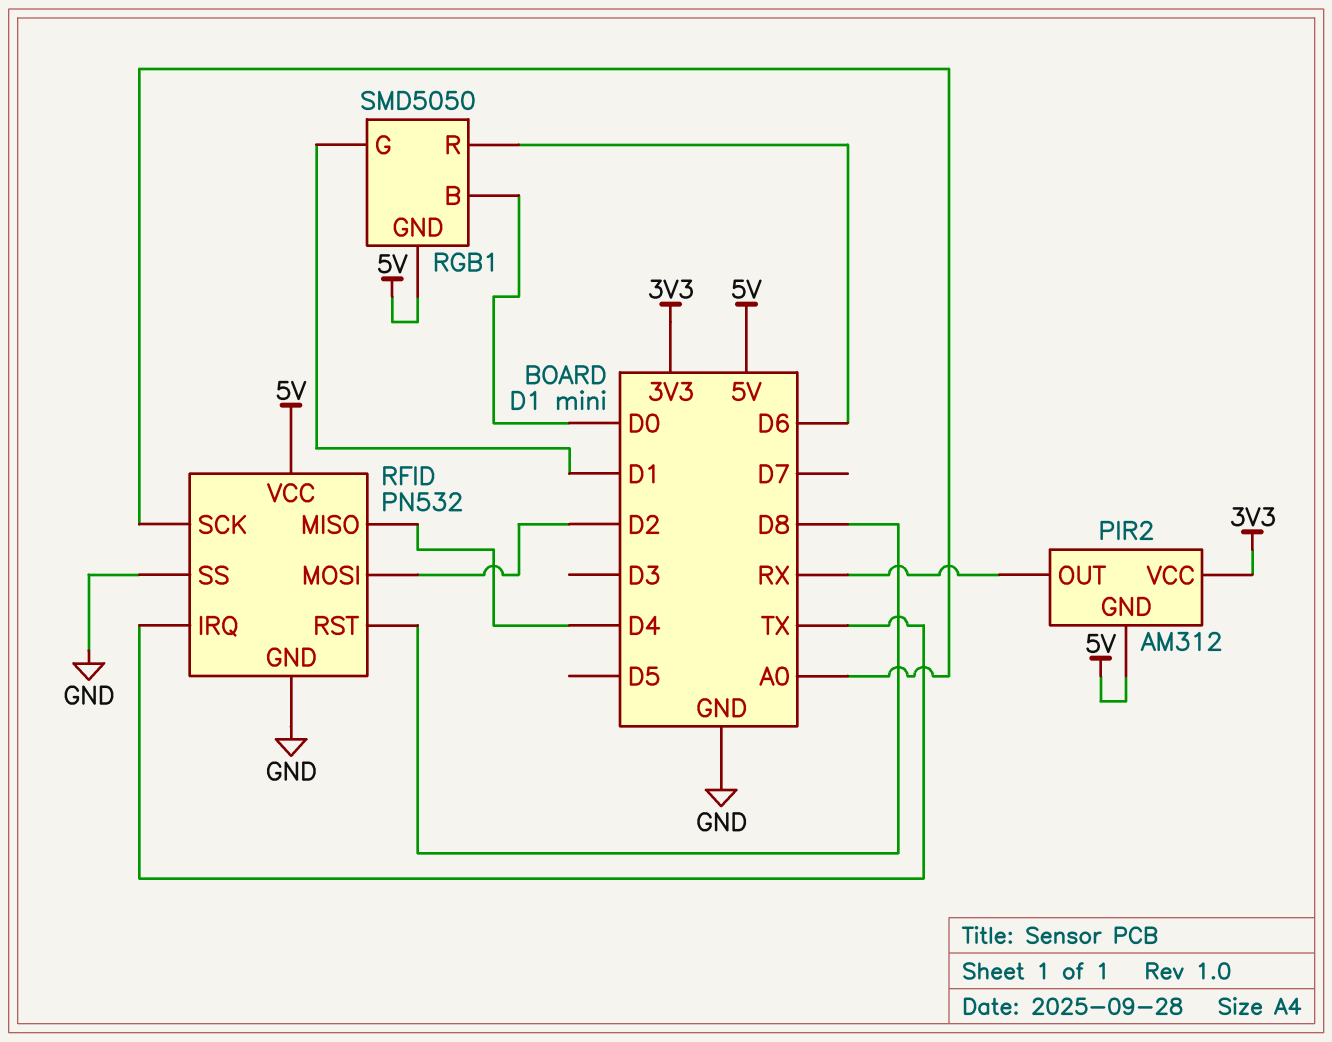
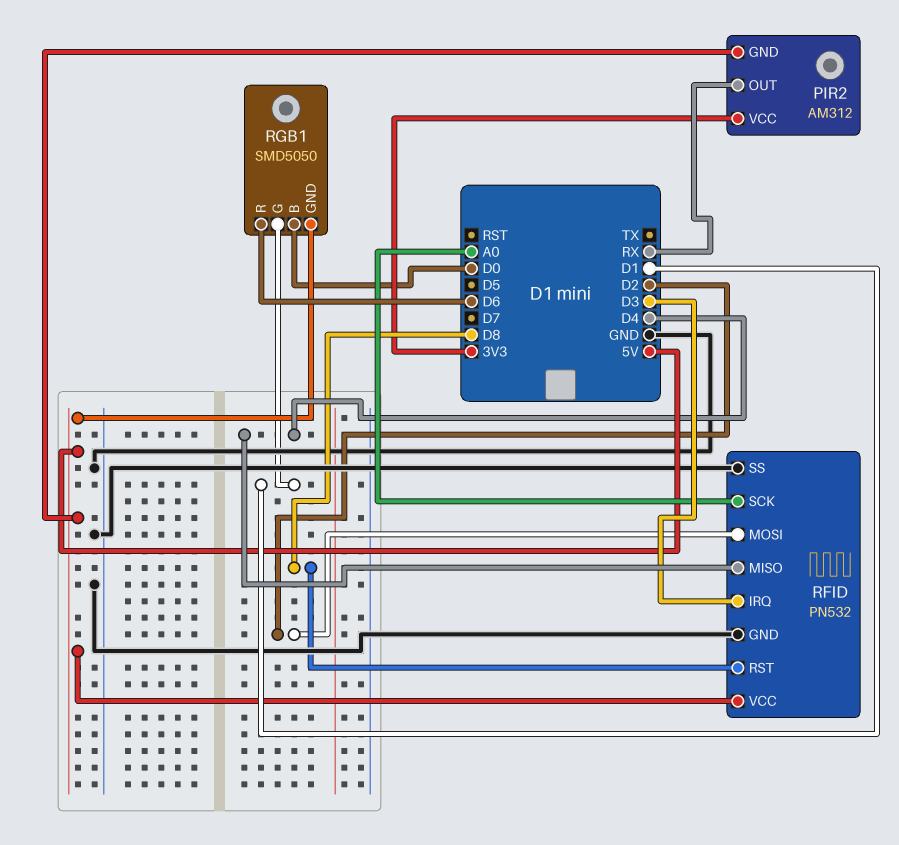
RFID pin IRQ: TX -> D3

